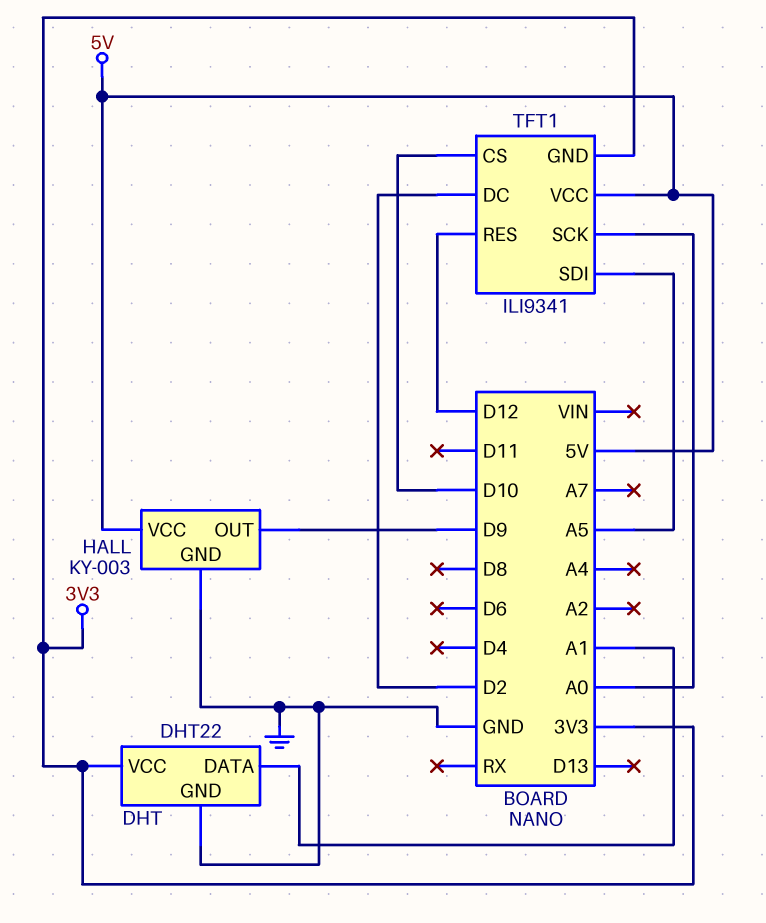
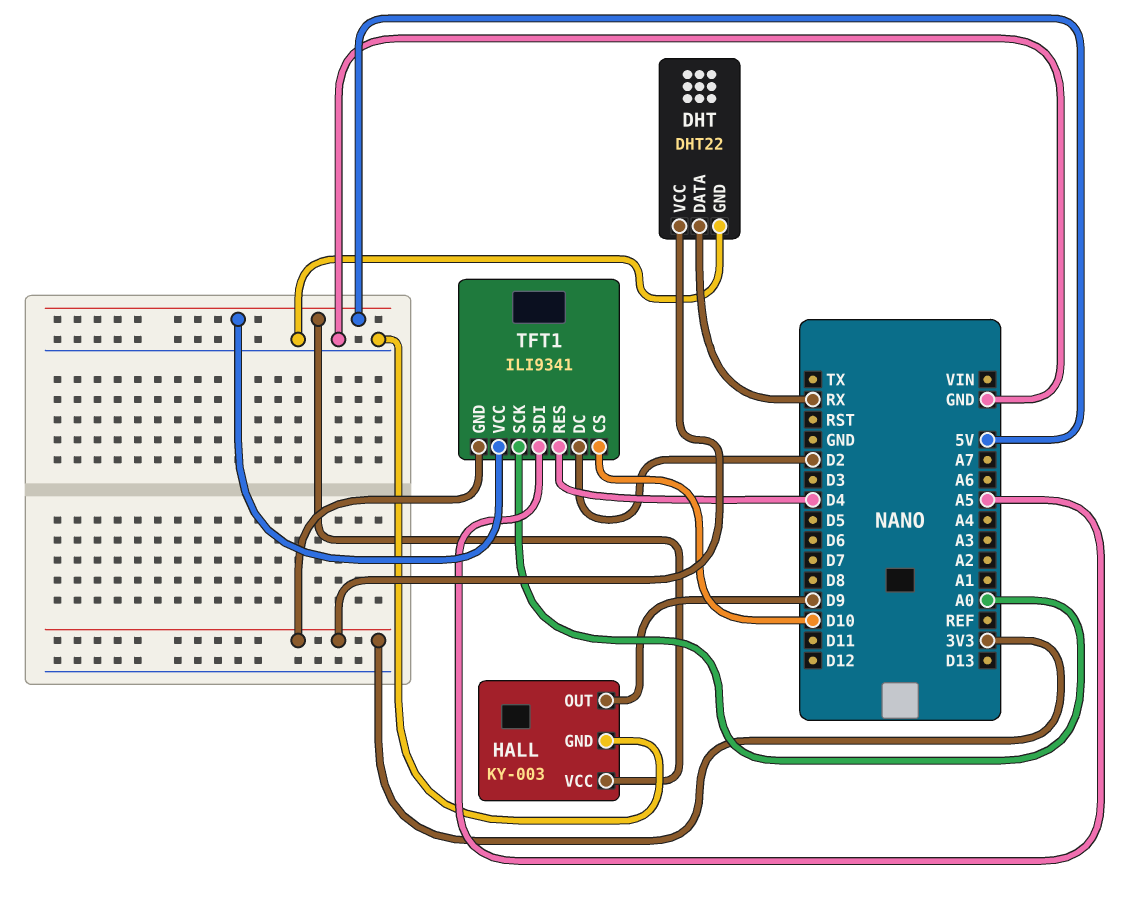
DHT pin DATA: A1 -> RX
TFT1 pin RES: D12 -> D4

